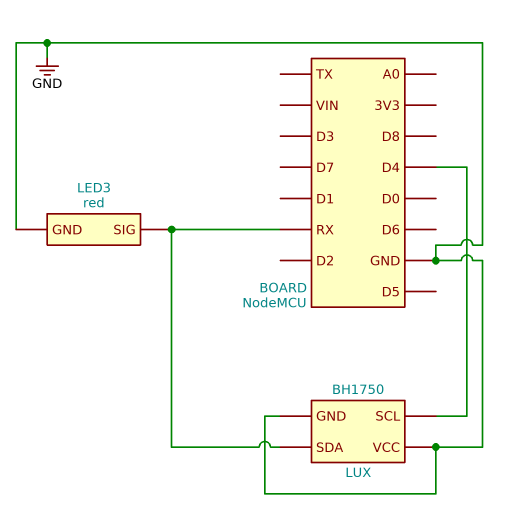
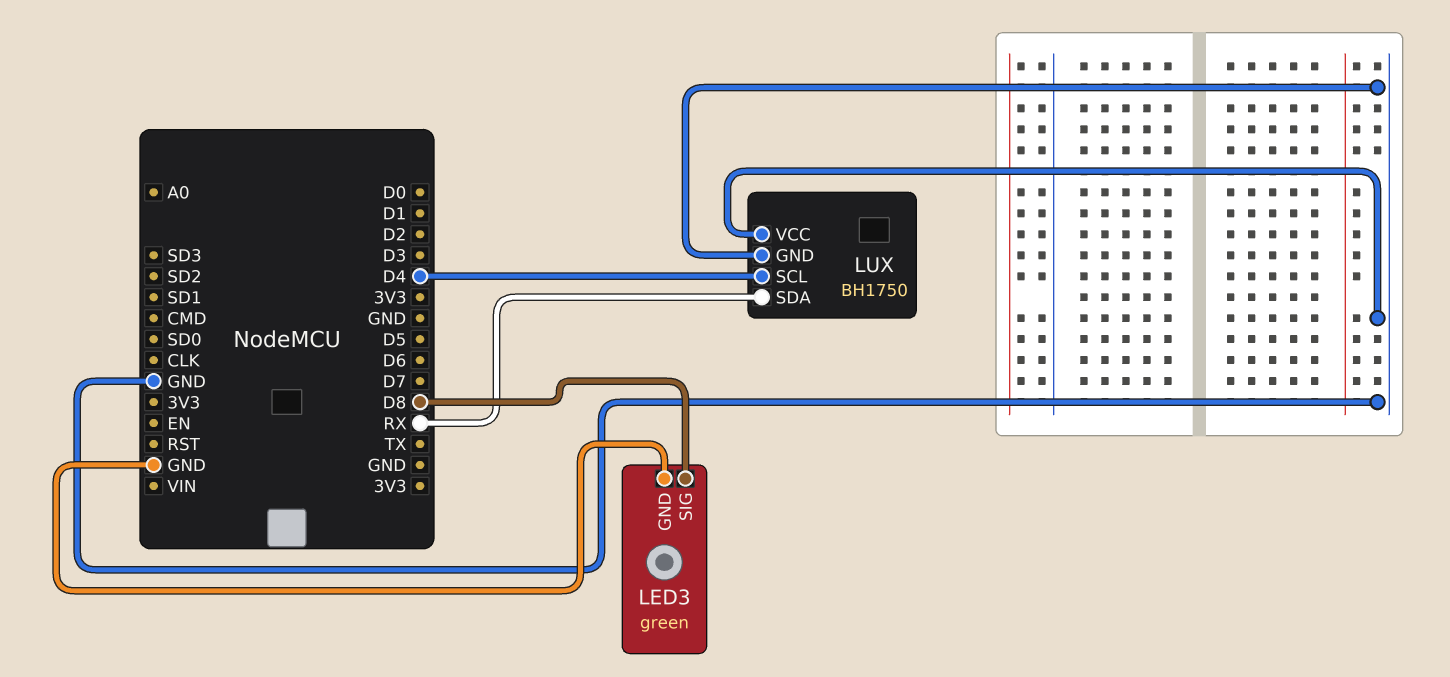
LED3: red -> green
LED3 pin SIG: RX -> D8

